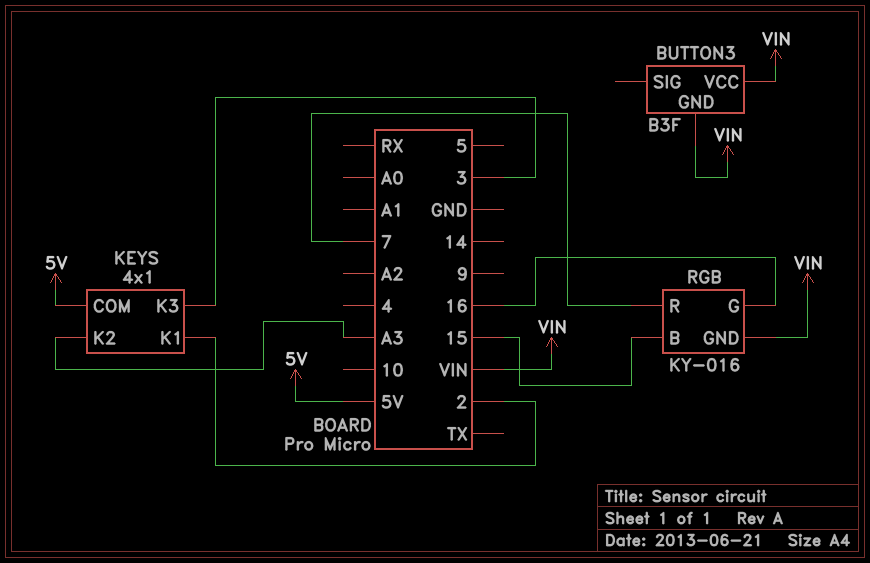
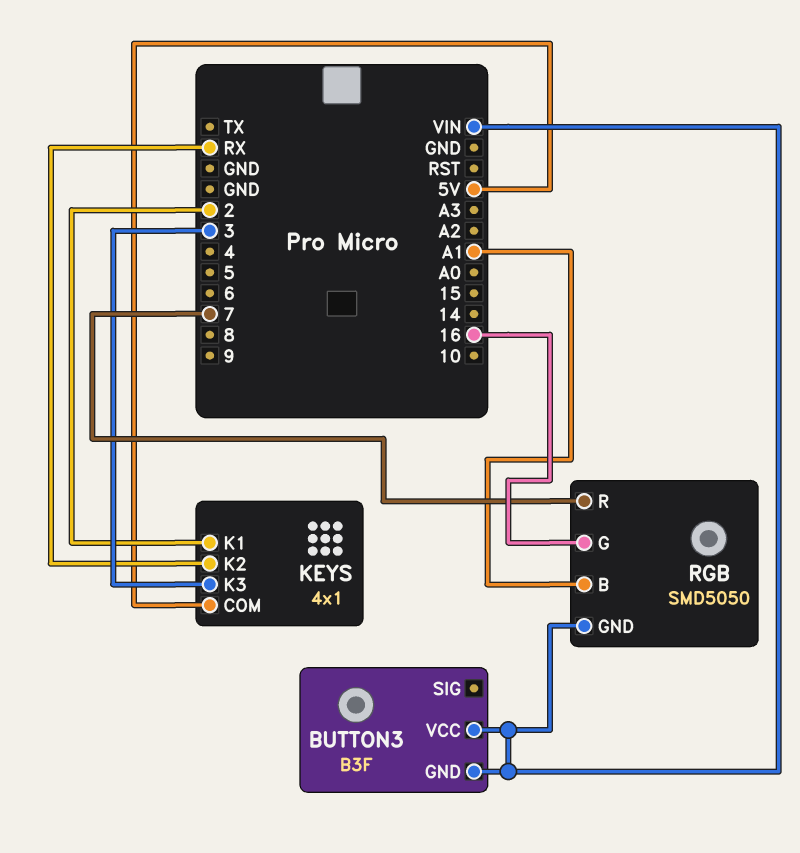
KEYS pin K2: A3 -> RX
RGB: KY-016 -> SMD5050
RGB pin B: 15 -> A1

